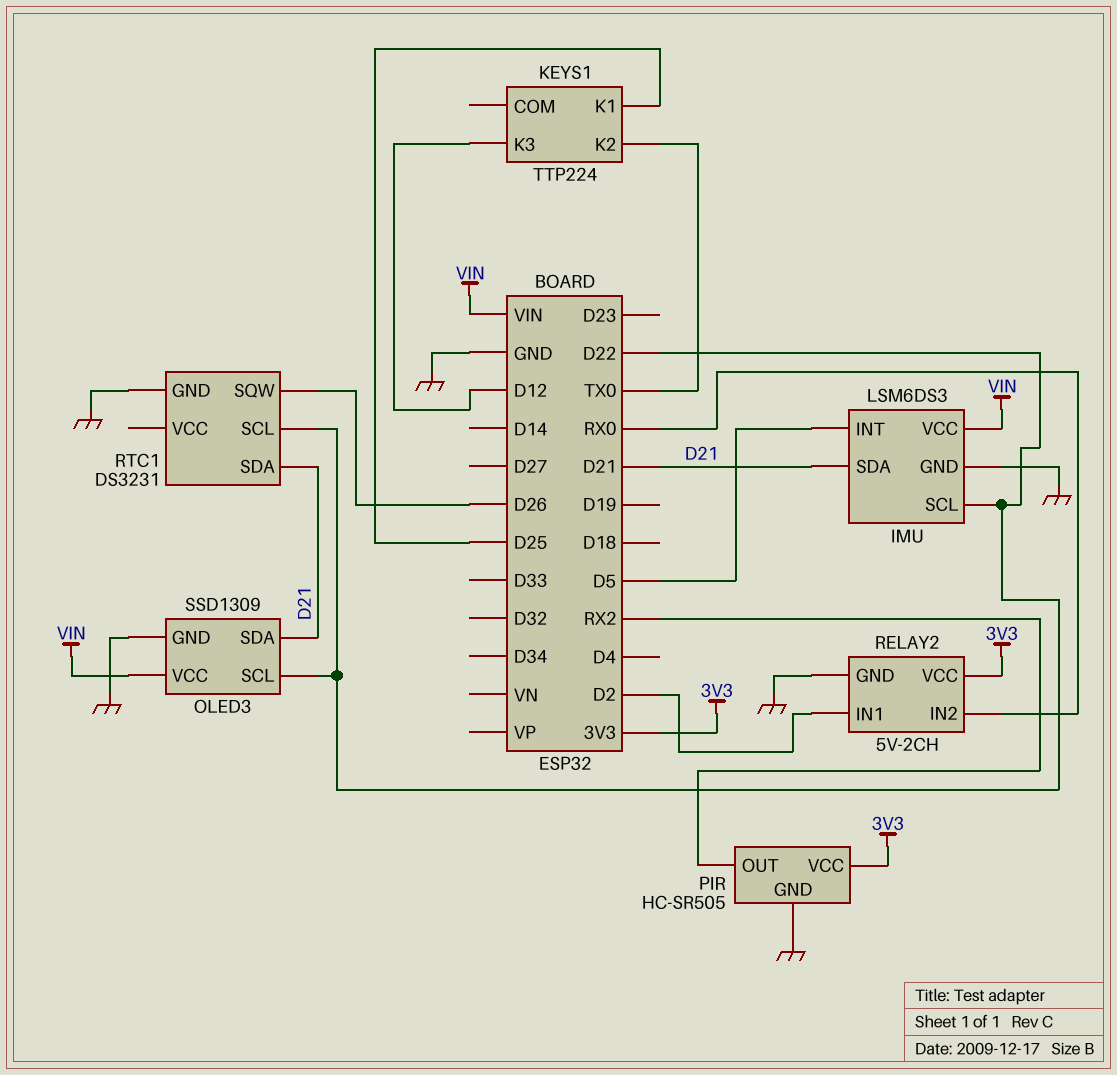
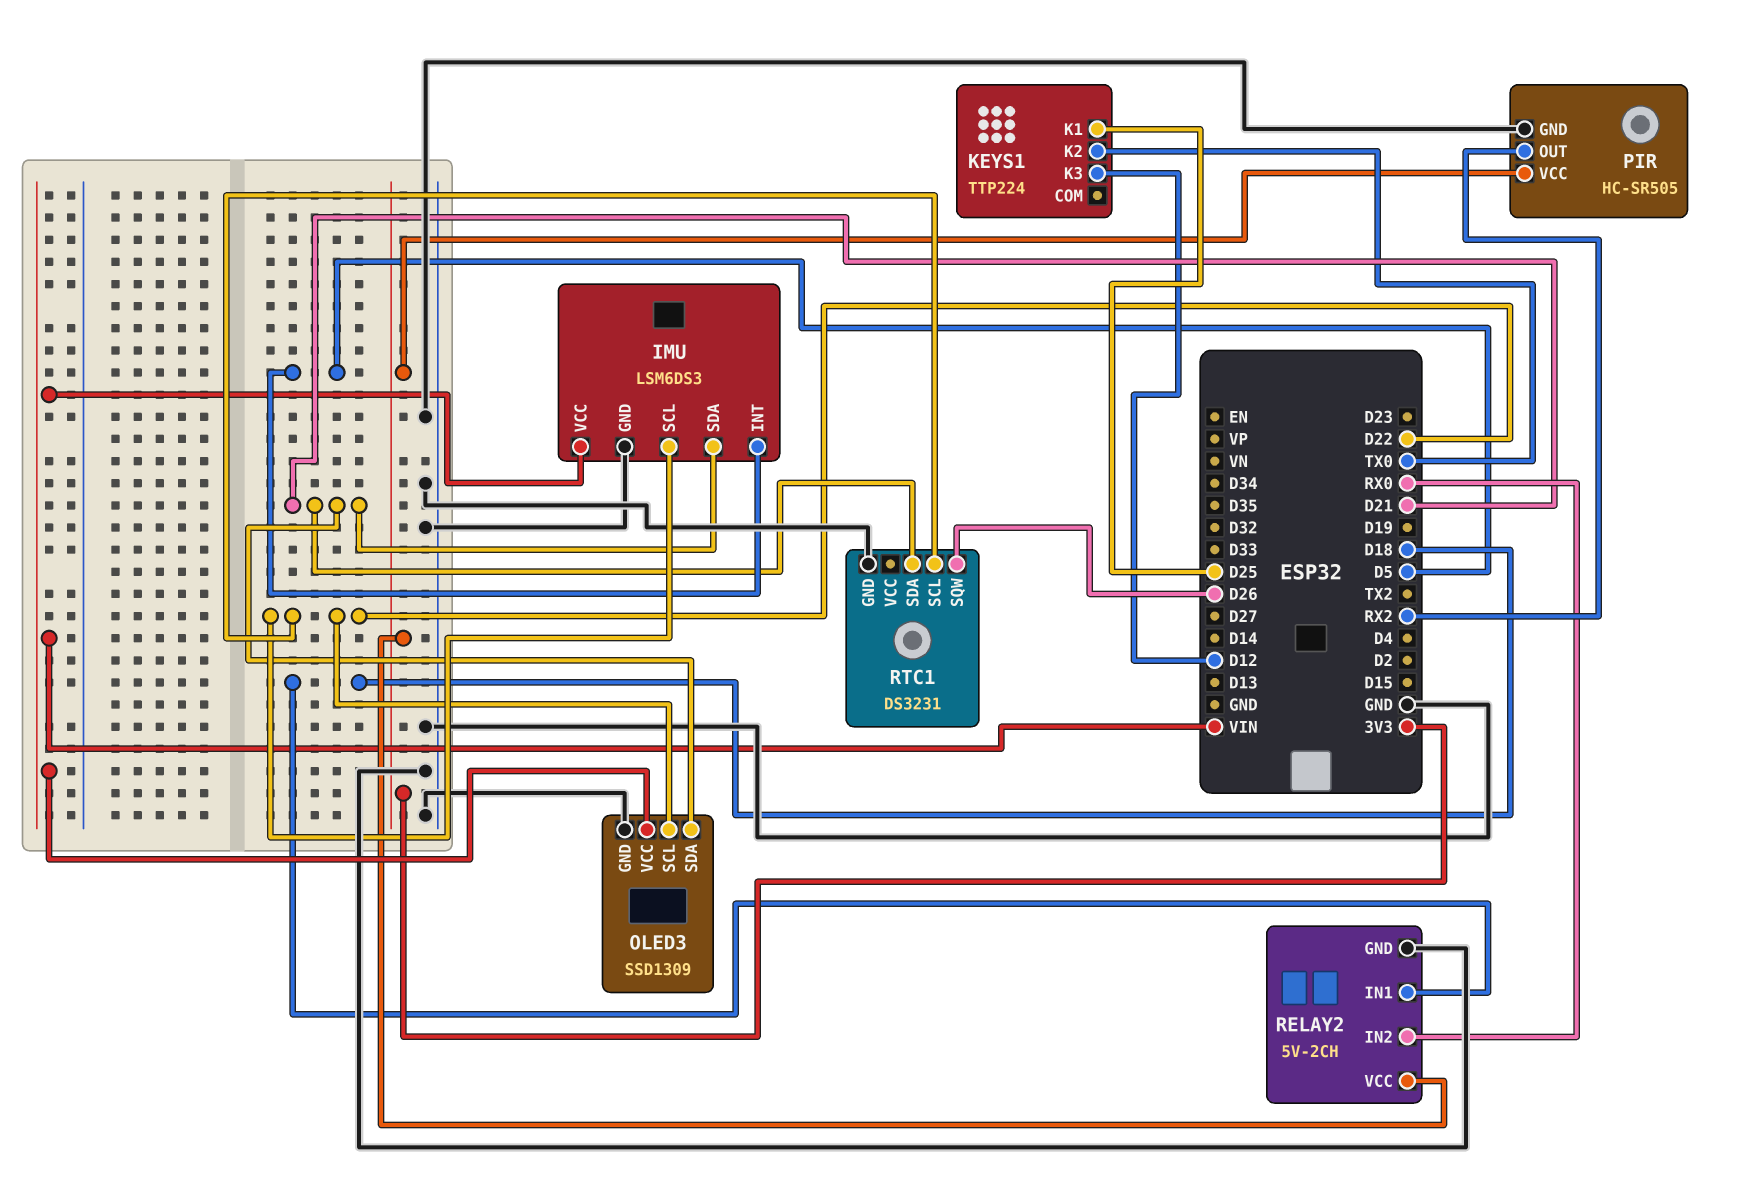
RELAY2 pin IN1: D2 -> D18

